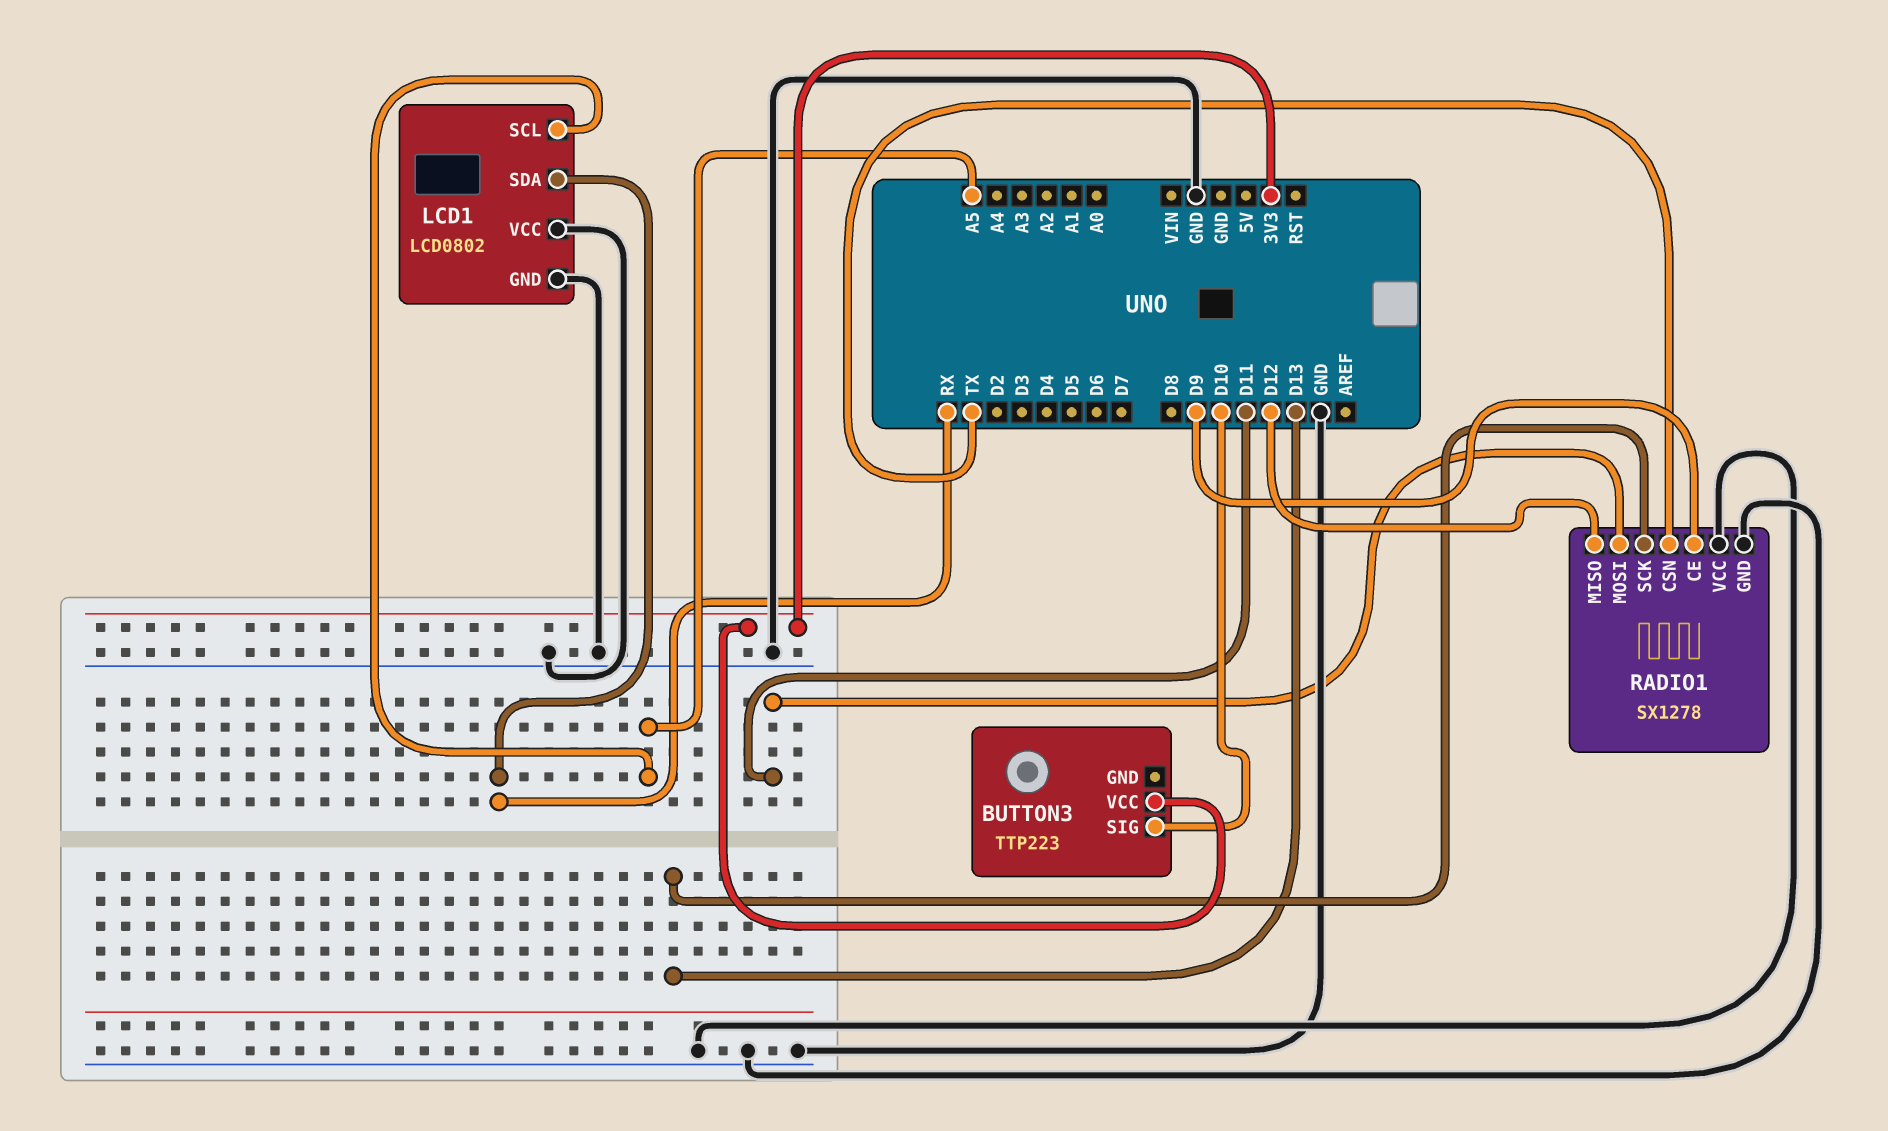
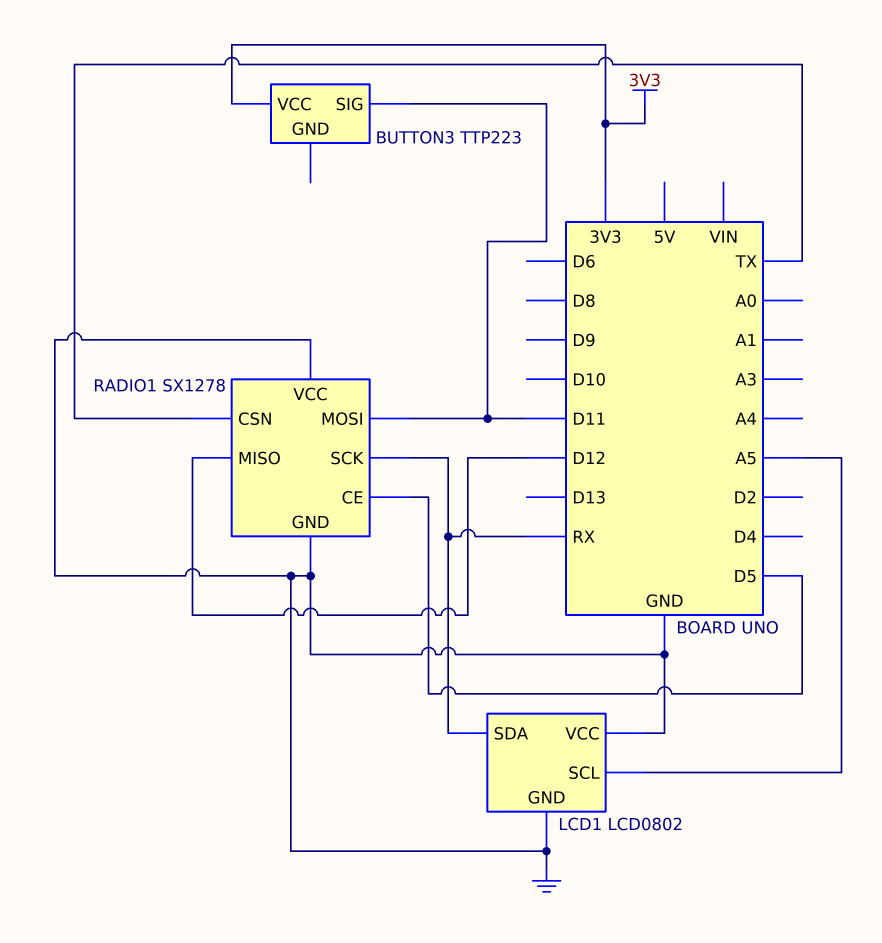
BUTTON3 pin SIG: D10 -> D11
RADIO1 pin CE: D9 -> D5
RADIO1 pin SCK: D13 -> RX

